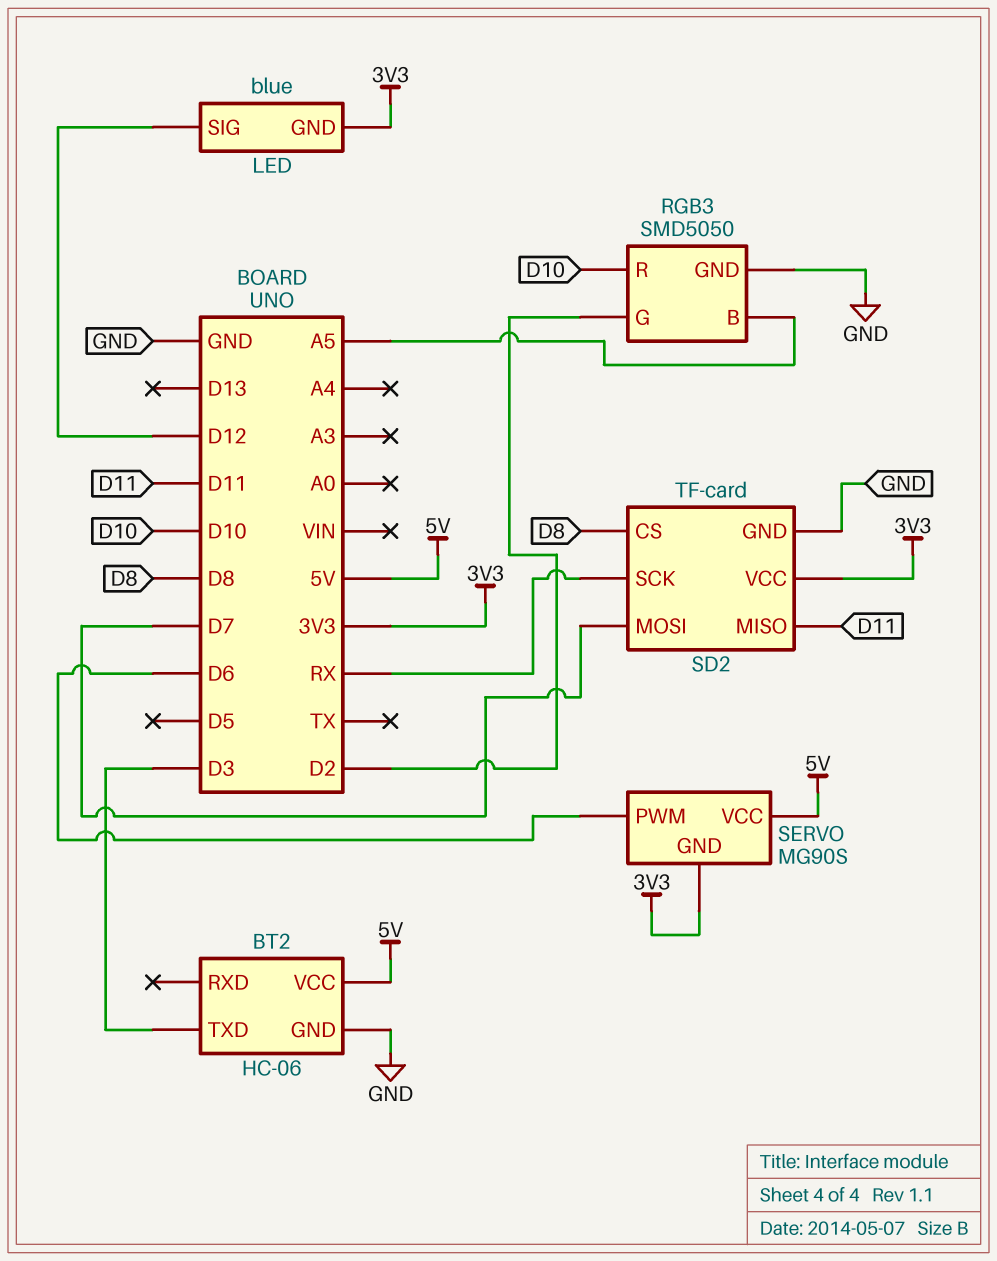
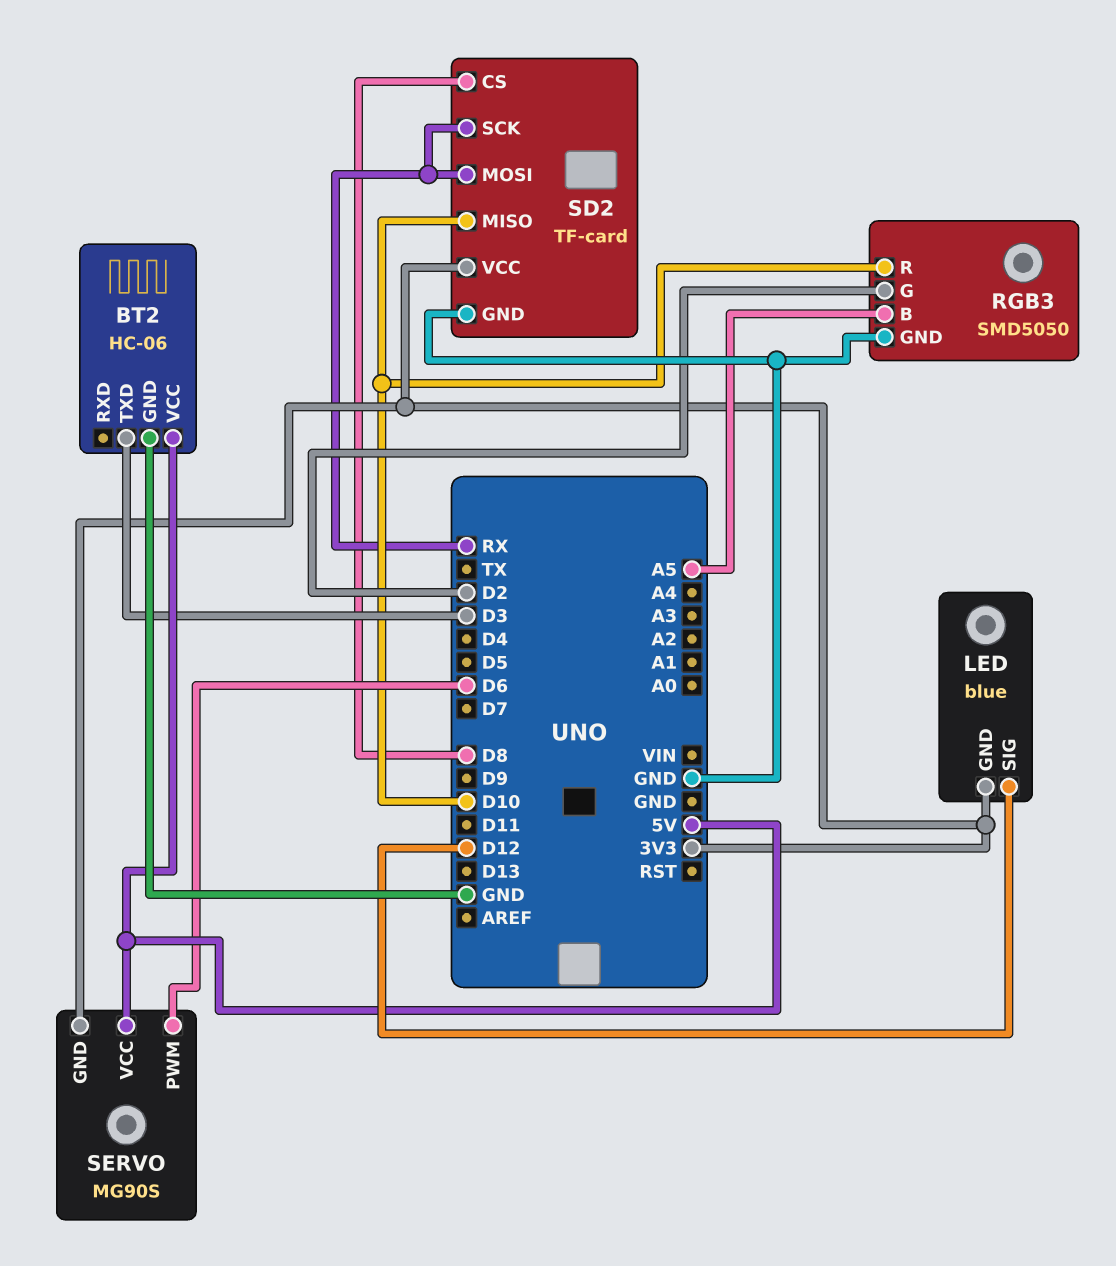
SD2 pin MISO: D11 -> D10
SD2 pin MOSI: D7 -> RX

